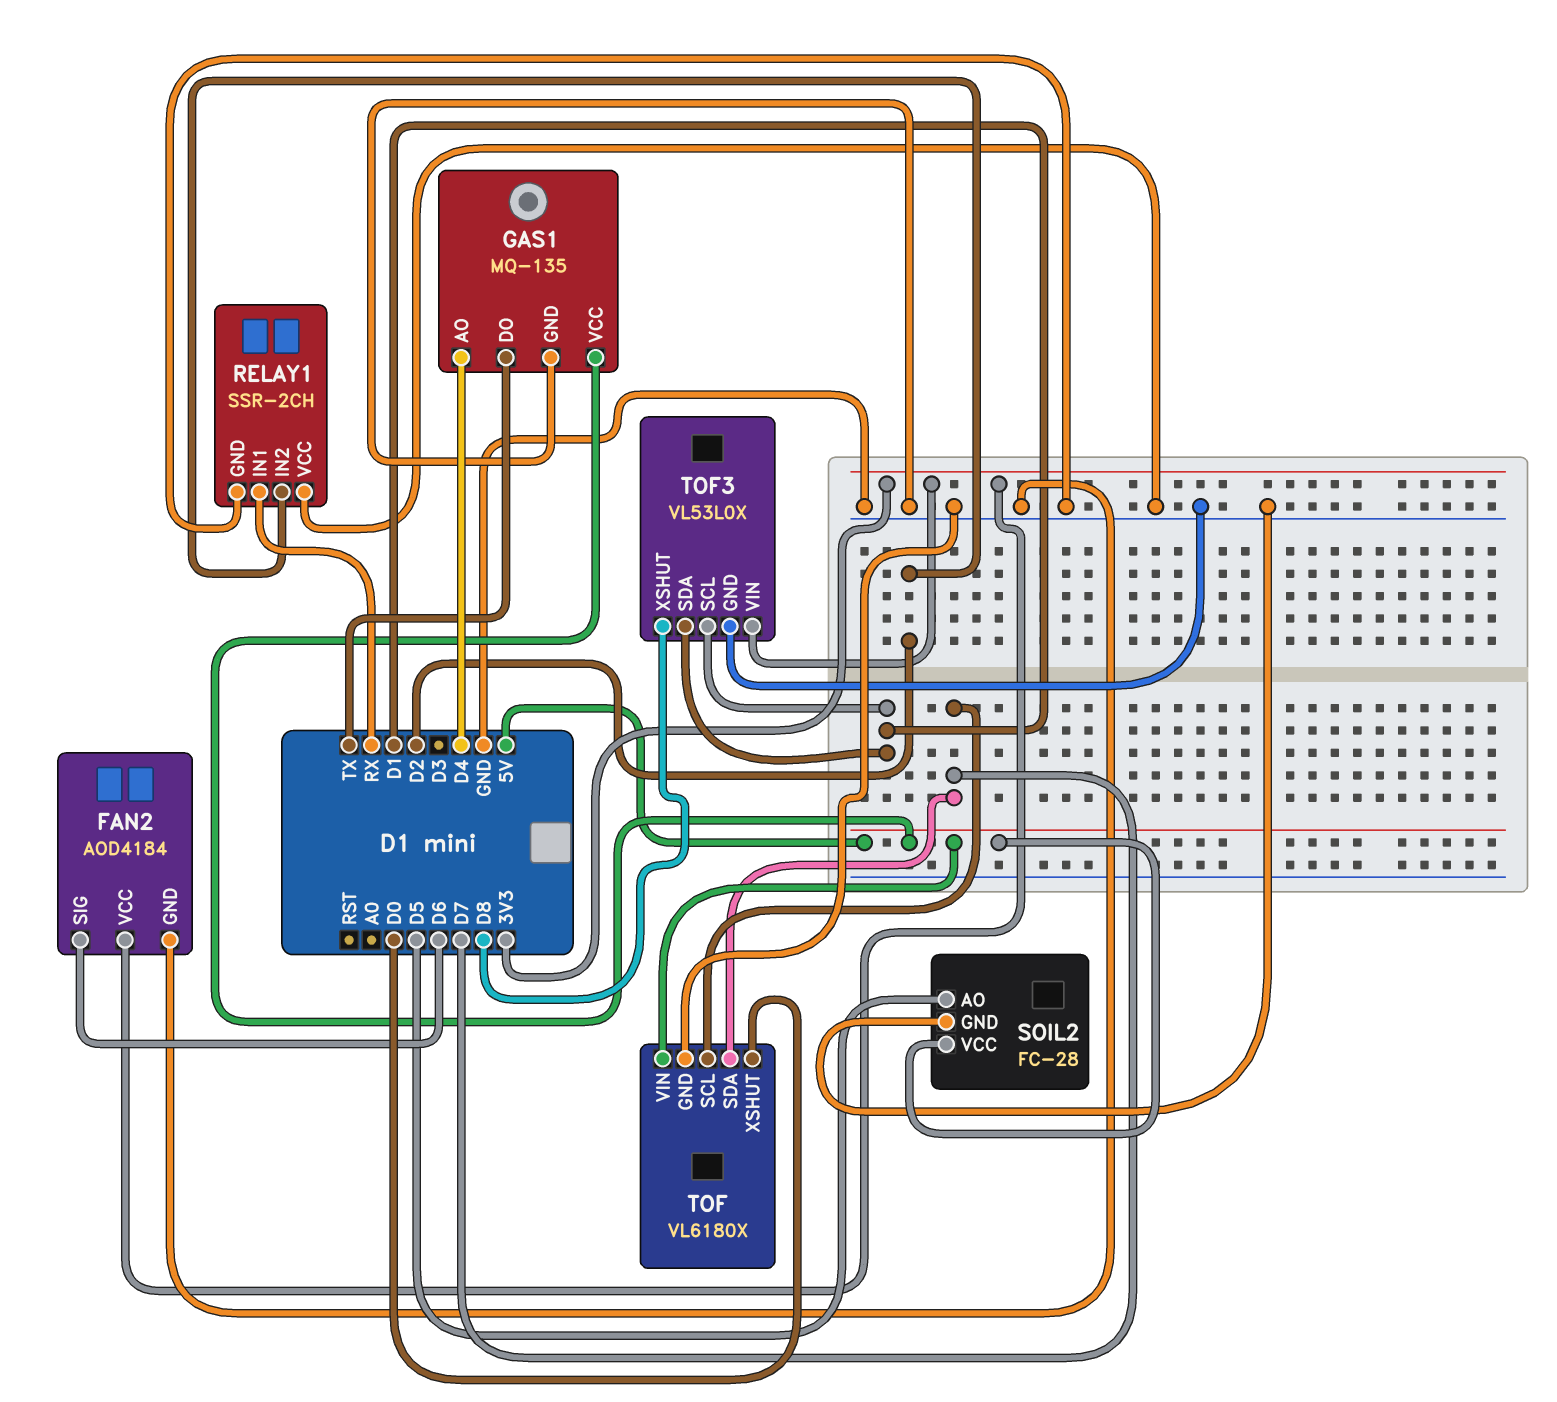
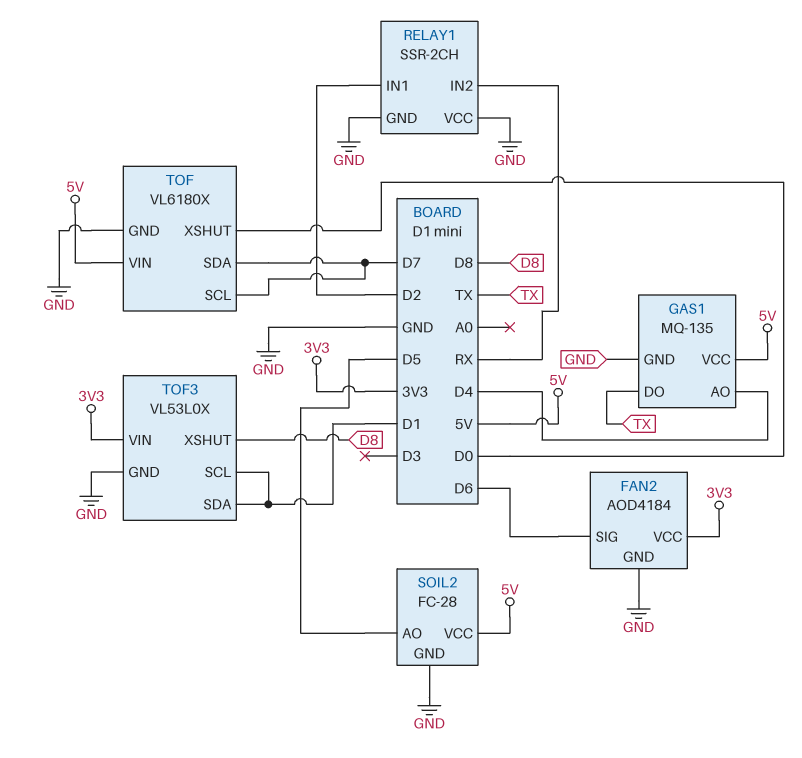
RELAY1 pin IN1: RX -> D2
RELAY1 pin IN2: D2 -> RX

